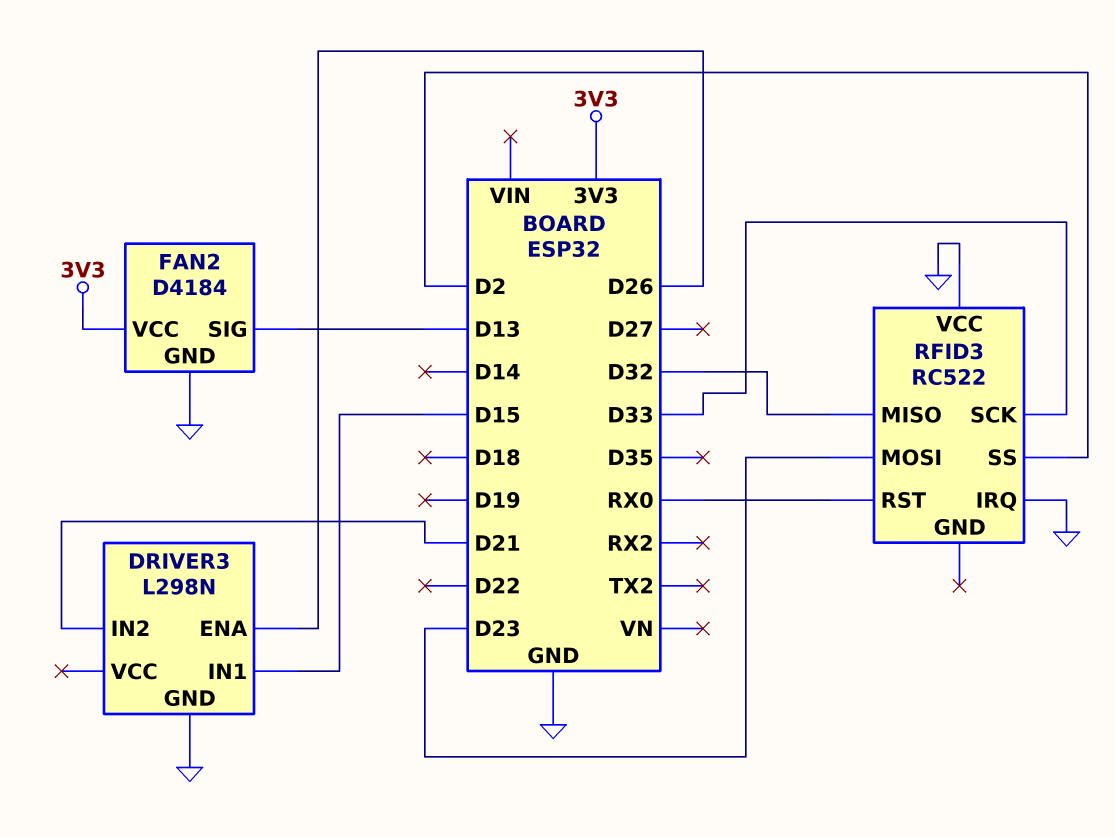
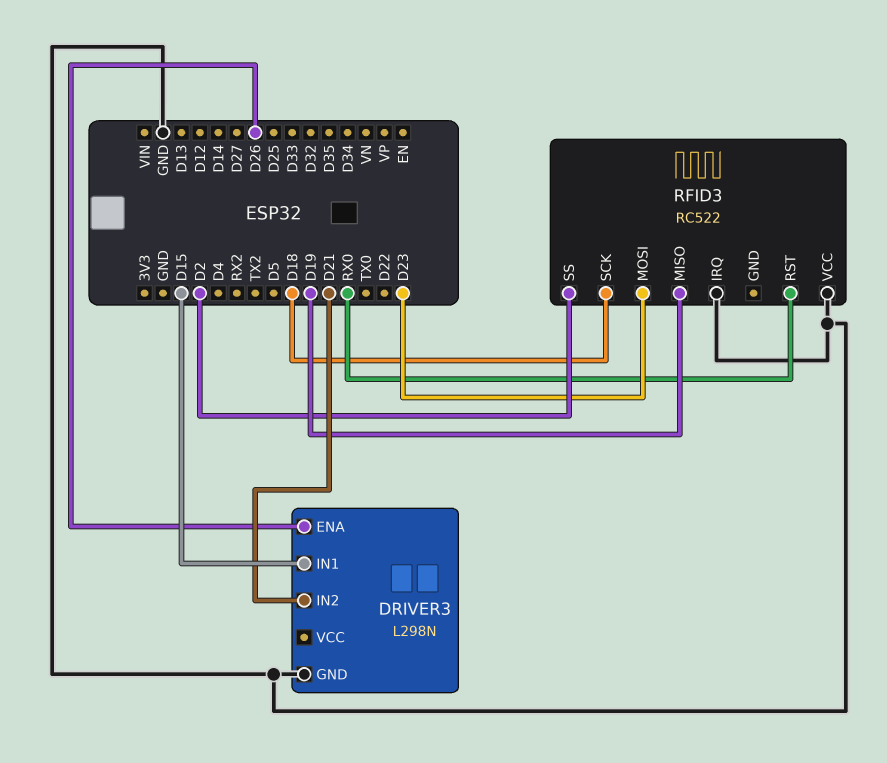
FAN2: D4184 -> none
FAN2 pin GND: GND -> none
FAN2 pin SIG: D13 -> none
FAN2 pin VCC: 3V3 -> none
RFID3 pin MISO: D32 -> D19
RFID3 pin SCK: D33 -> D18

